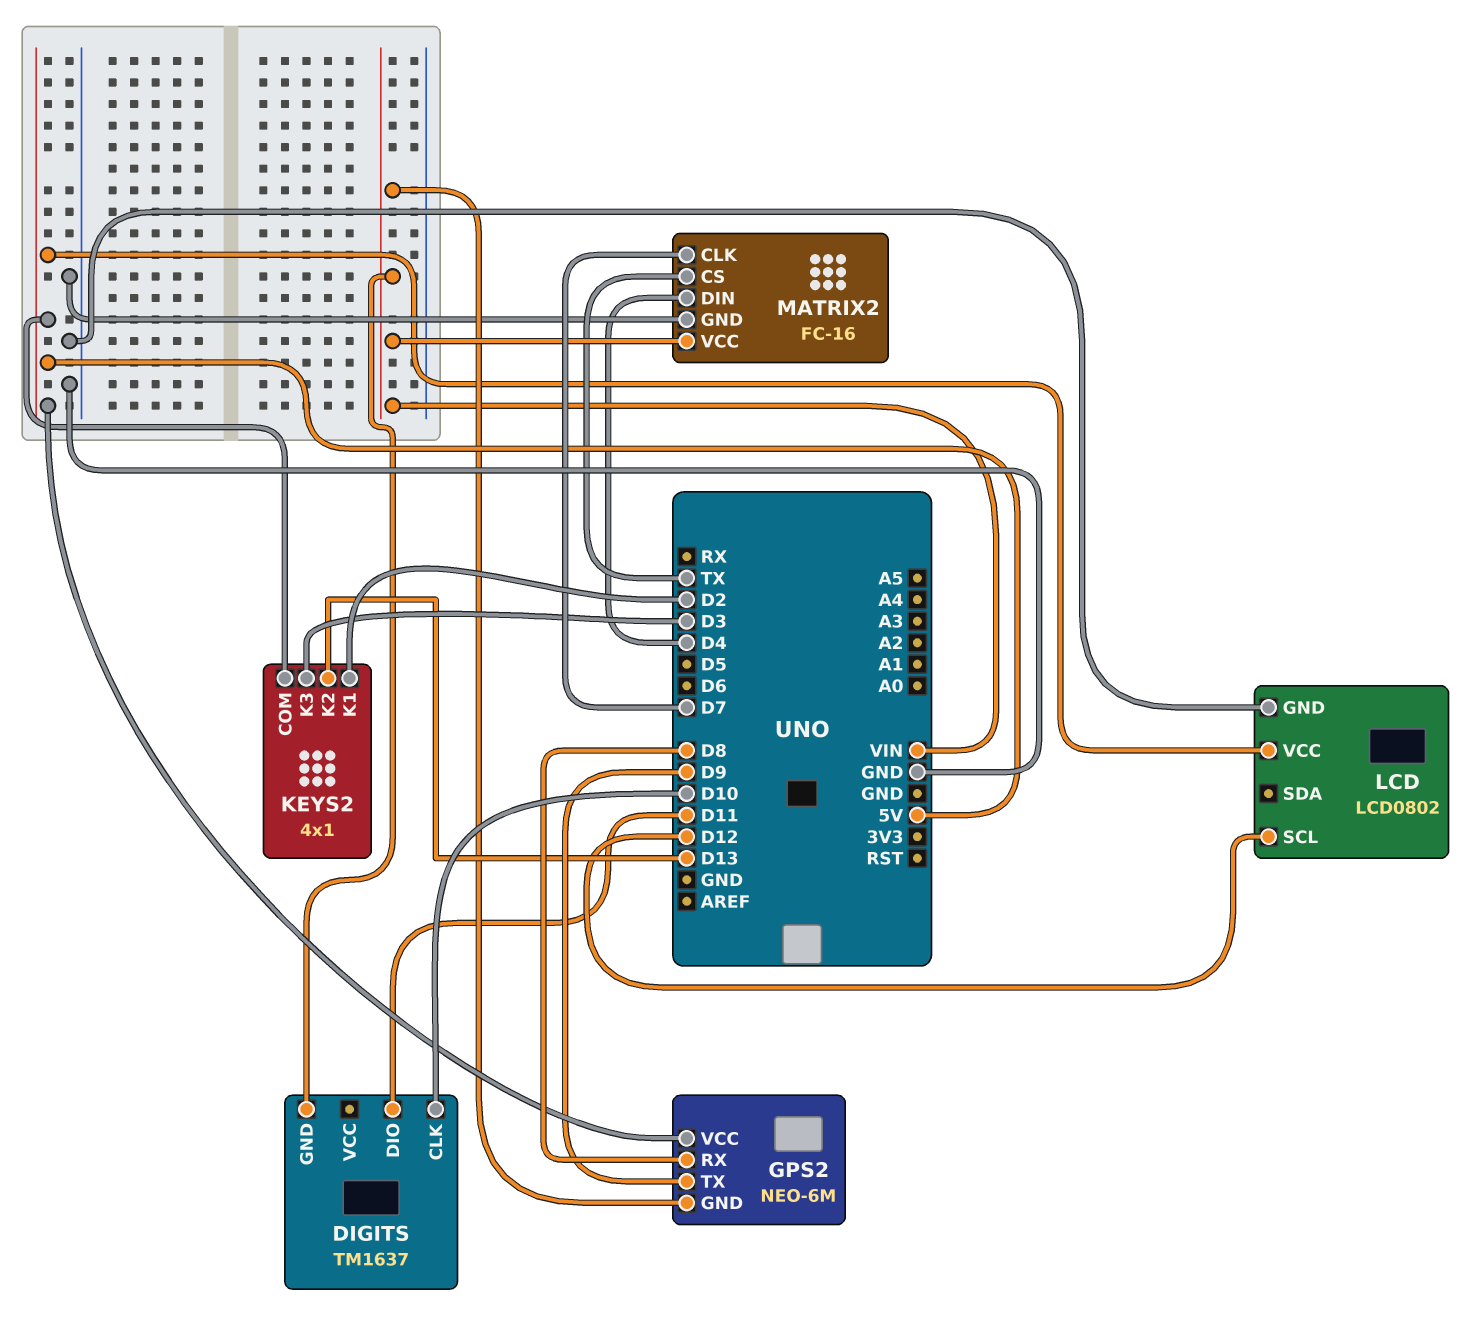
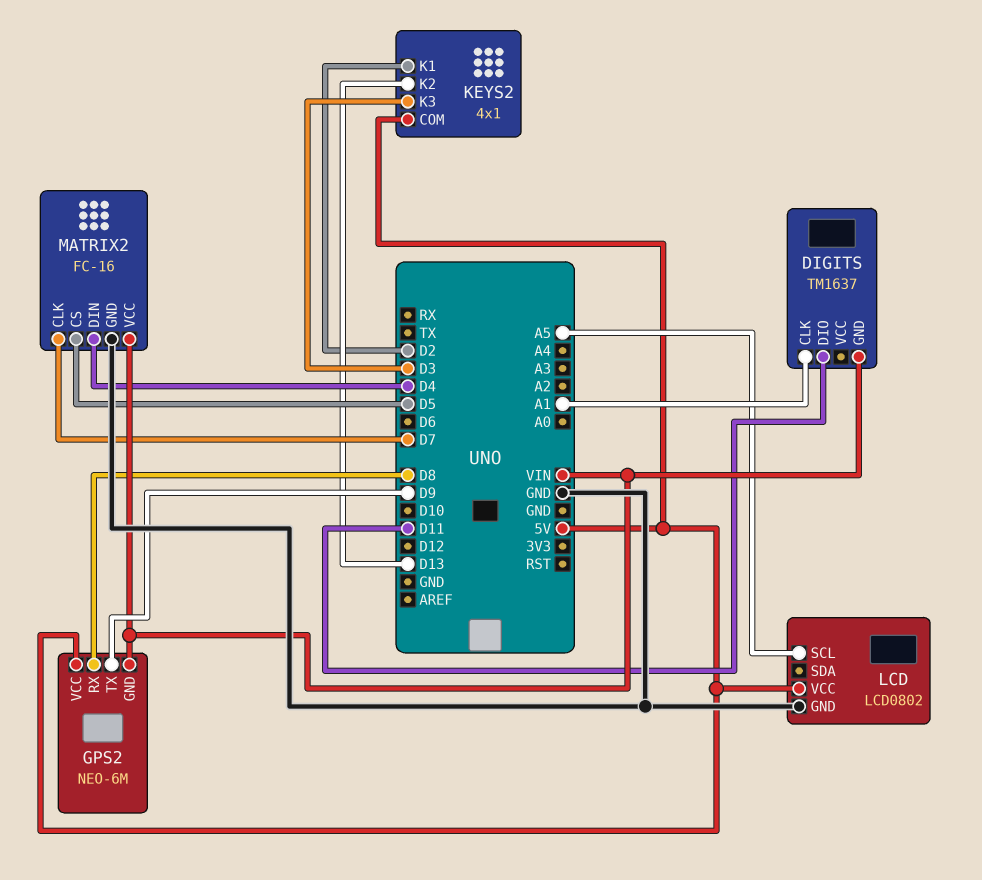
DIGITS pin CLK: D10 -> A1
LCD pin SCL: D12 -> A5
MATRIX2 pin CS: TX -> D5

